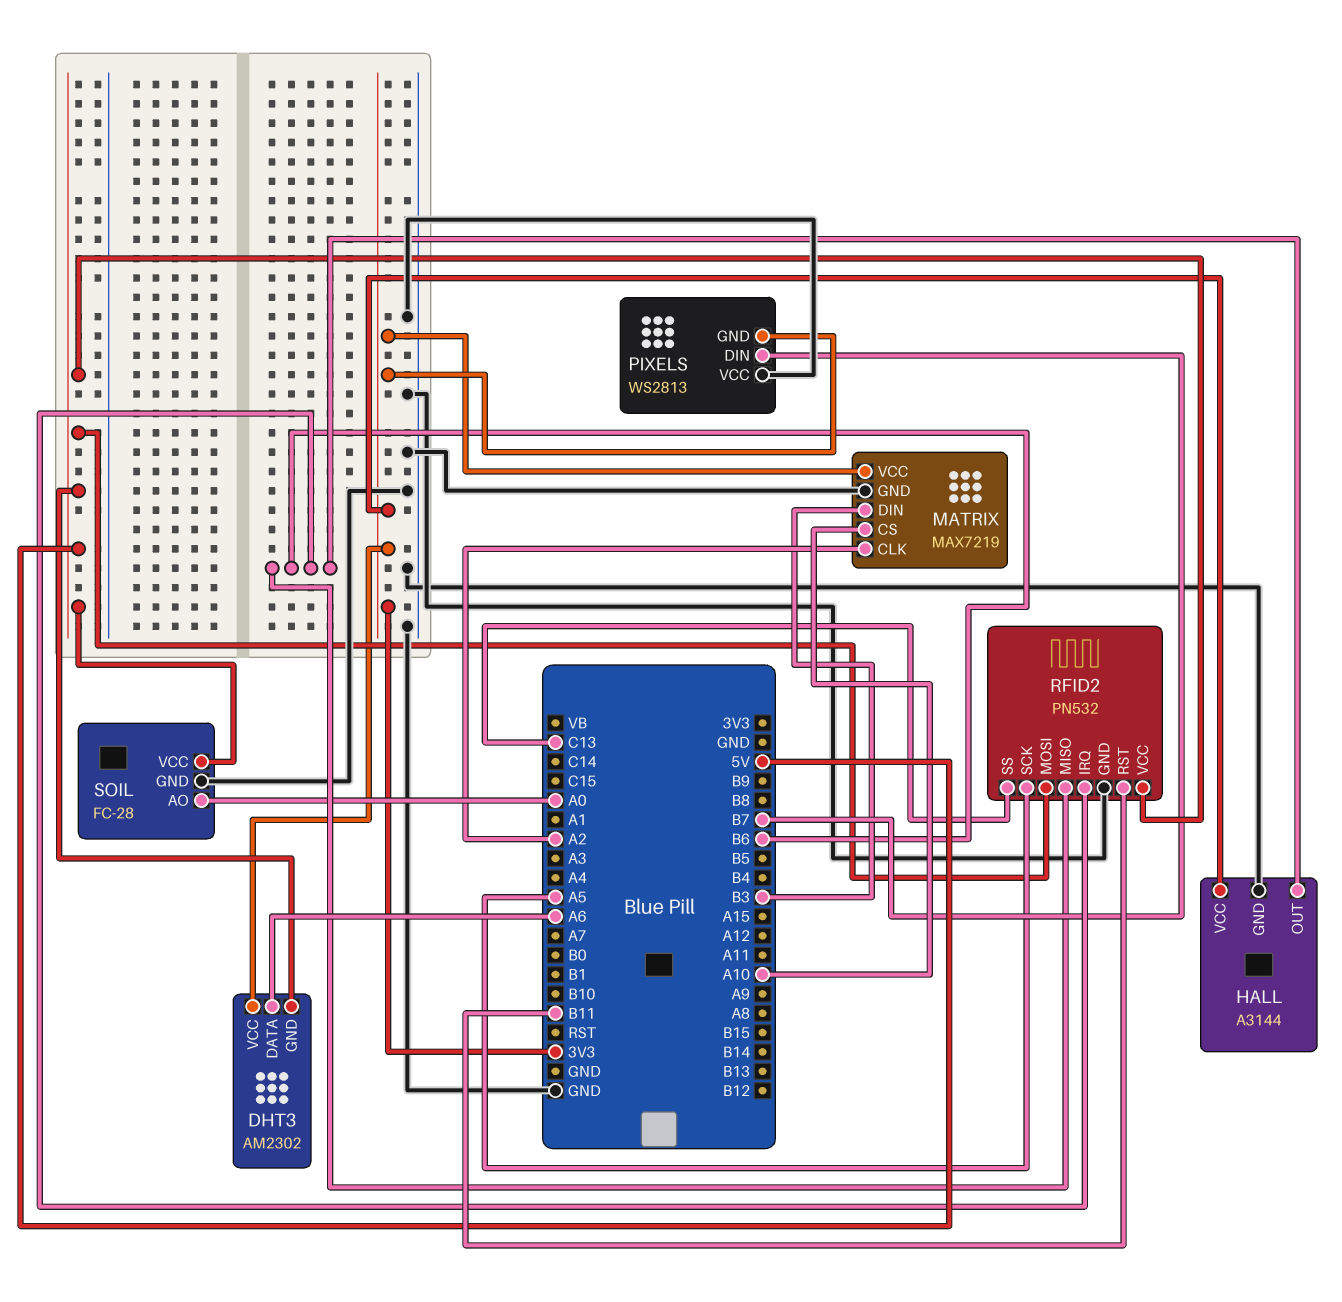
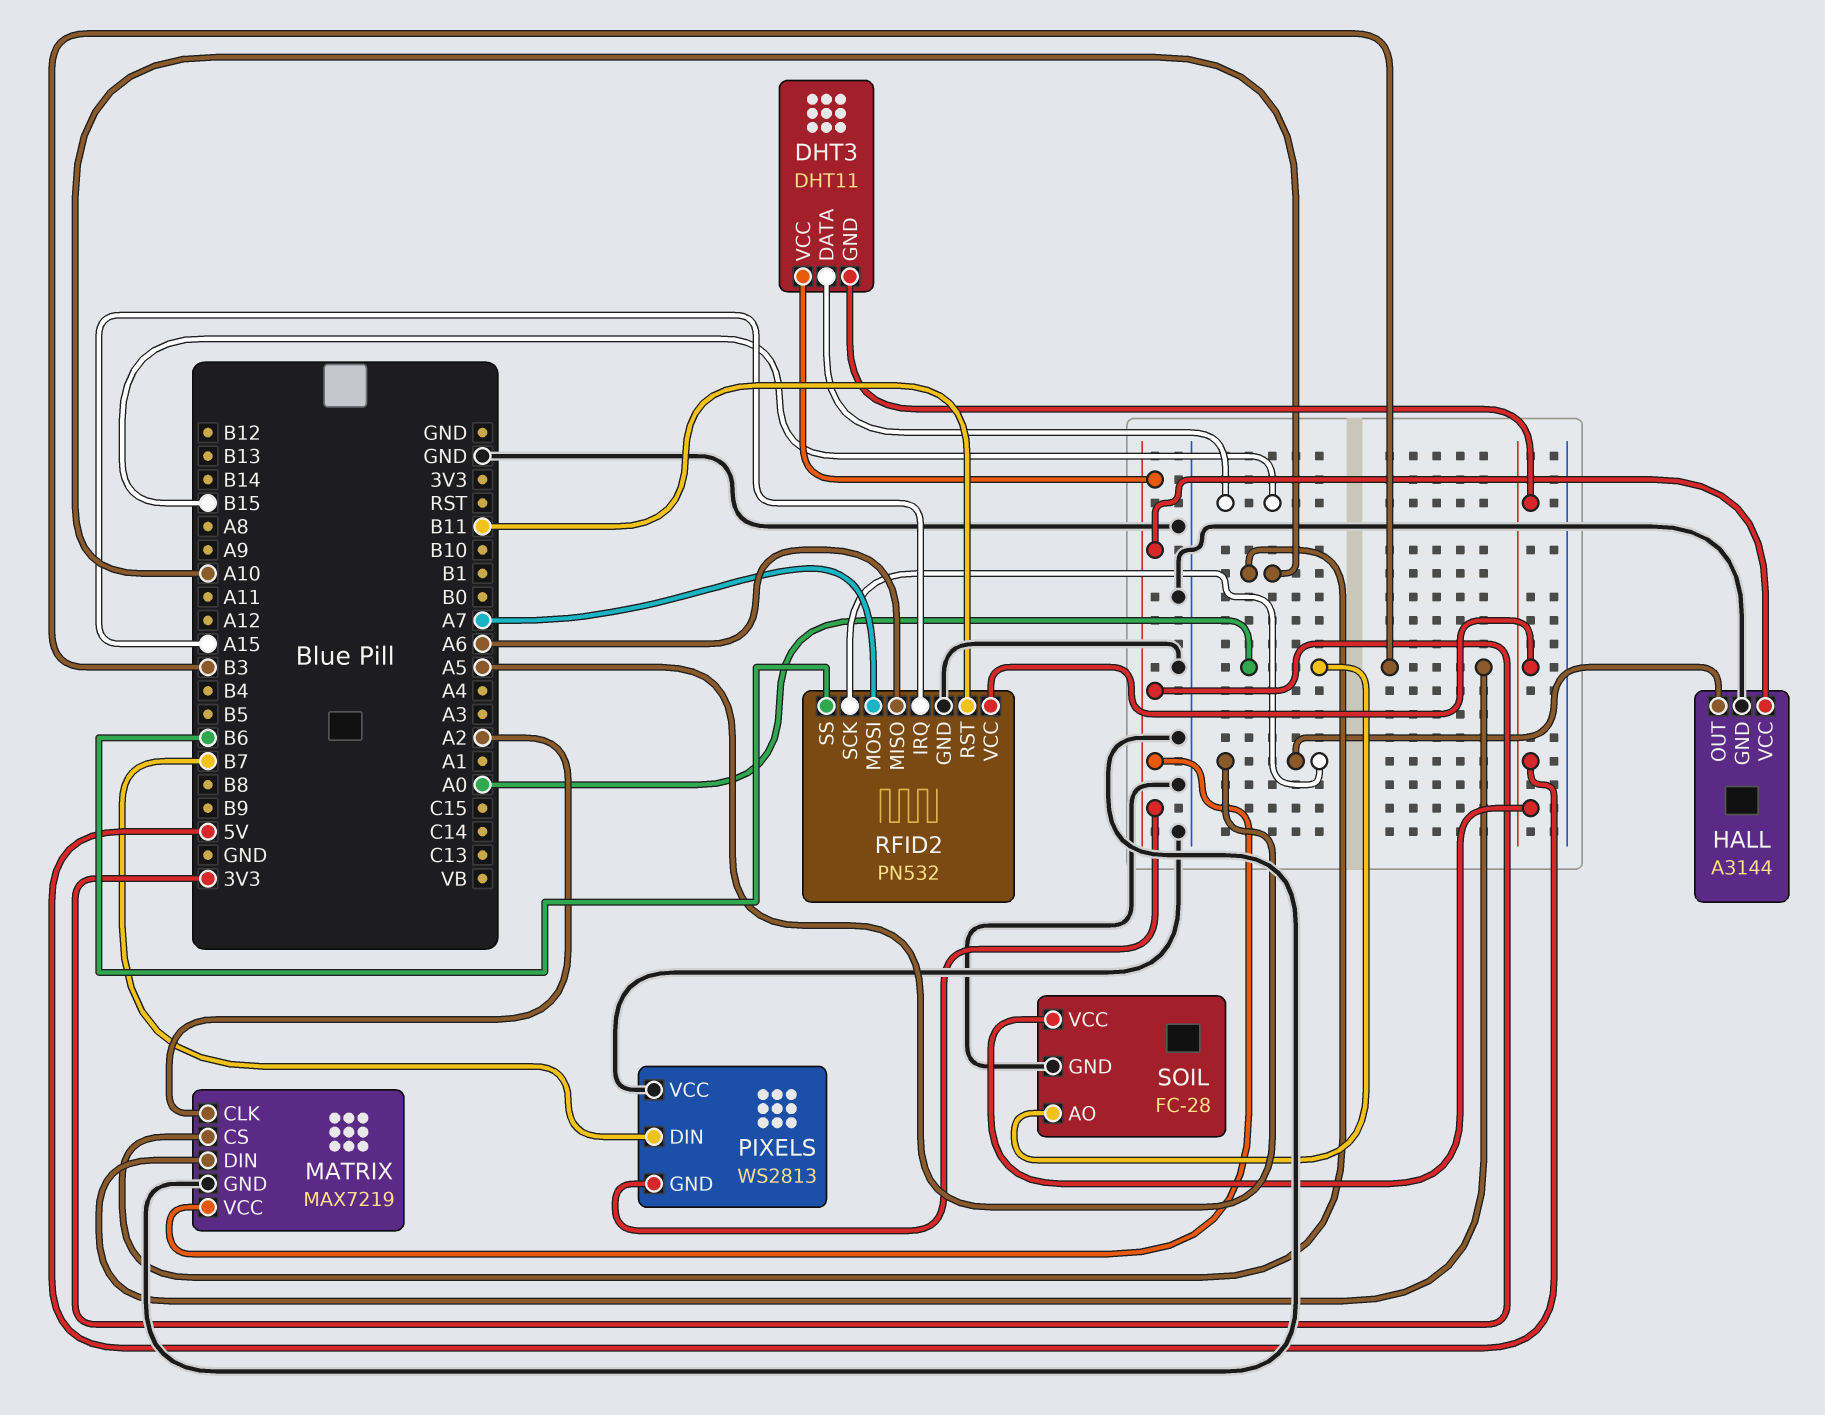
DHT3: AM2302 -> DHT11
DHT3 pin DATA: A6 -> B15
HALL pin OUT: B6 -> A5
RFID2 pin IRQ: B6 -> A15
RFID2 pin MISO: B6 -> A6
RFID2 pin MOSI: 5V -> A7
RFID2 pin SS: C13 -> B6

